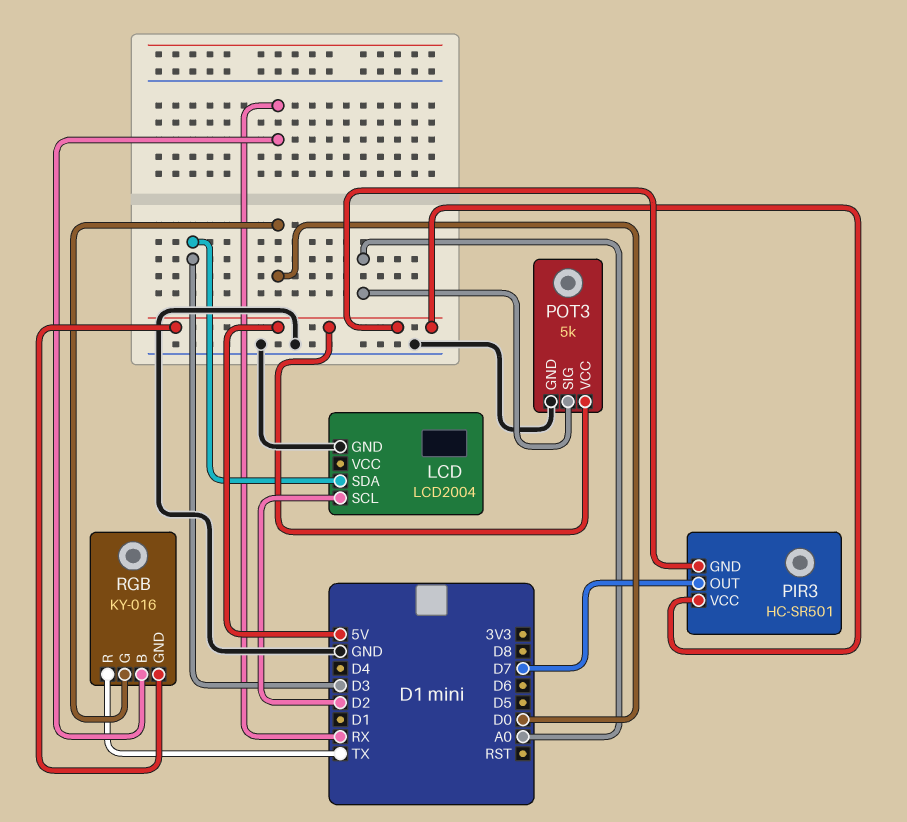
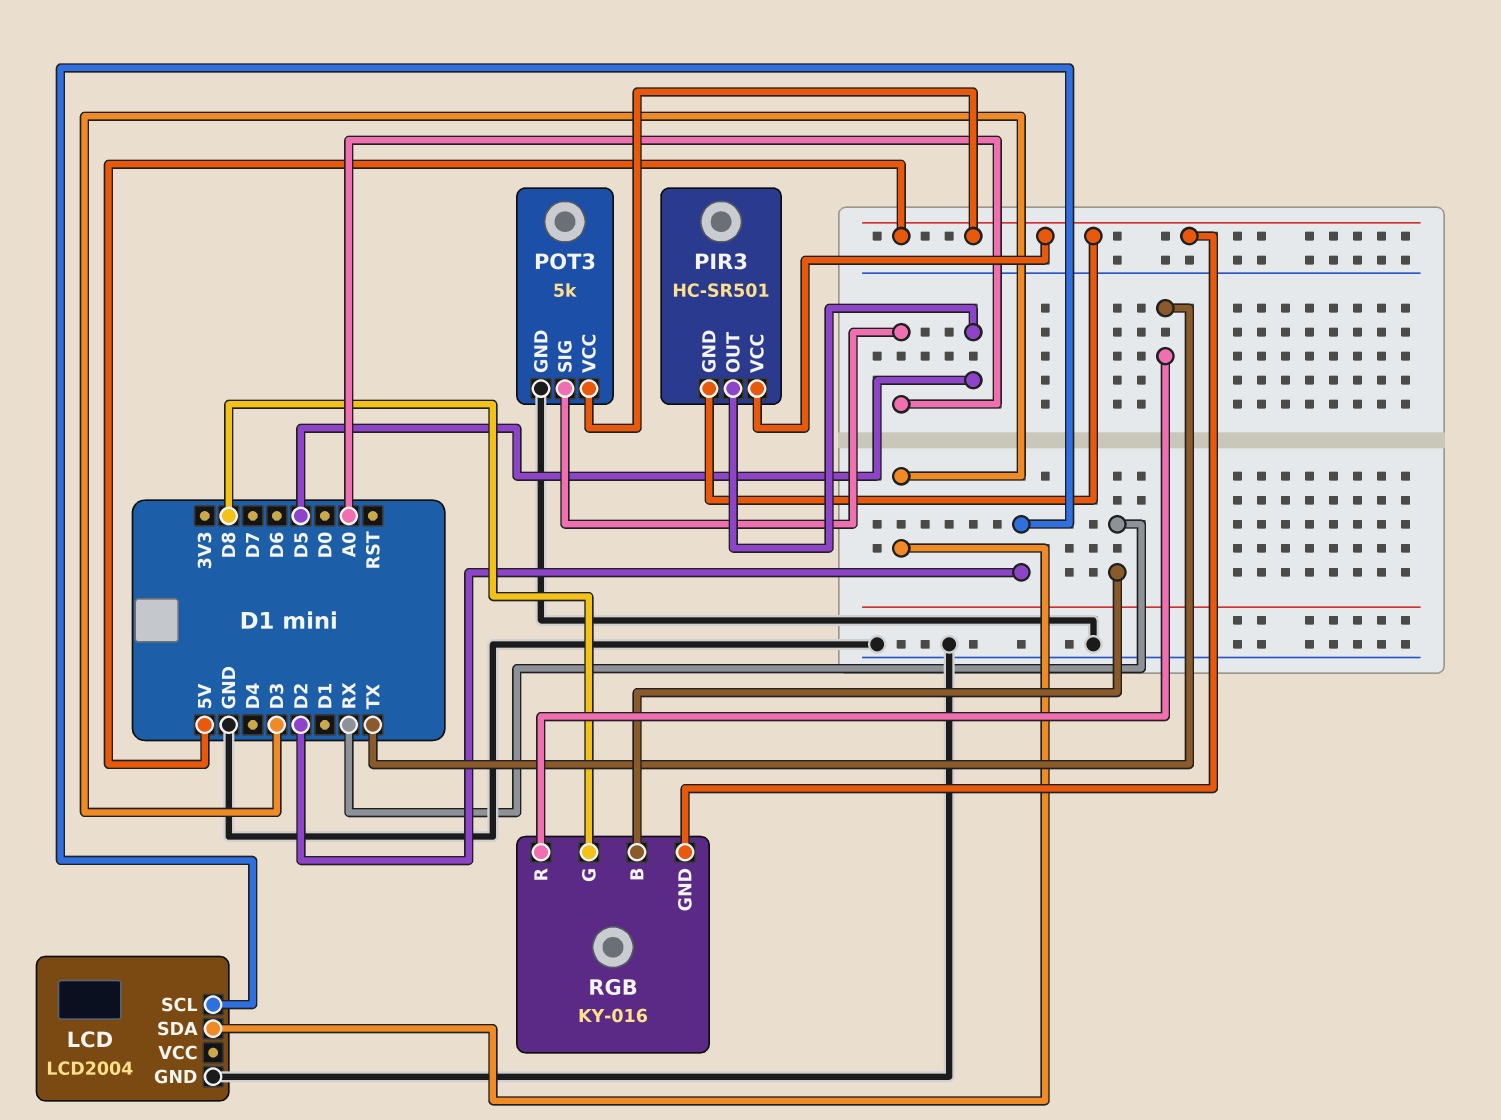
PIR3 pin OUT: D7 -> D5
RGB pin G: D0 -> D8

